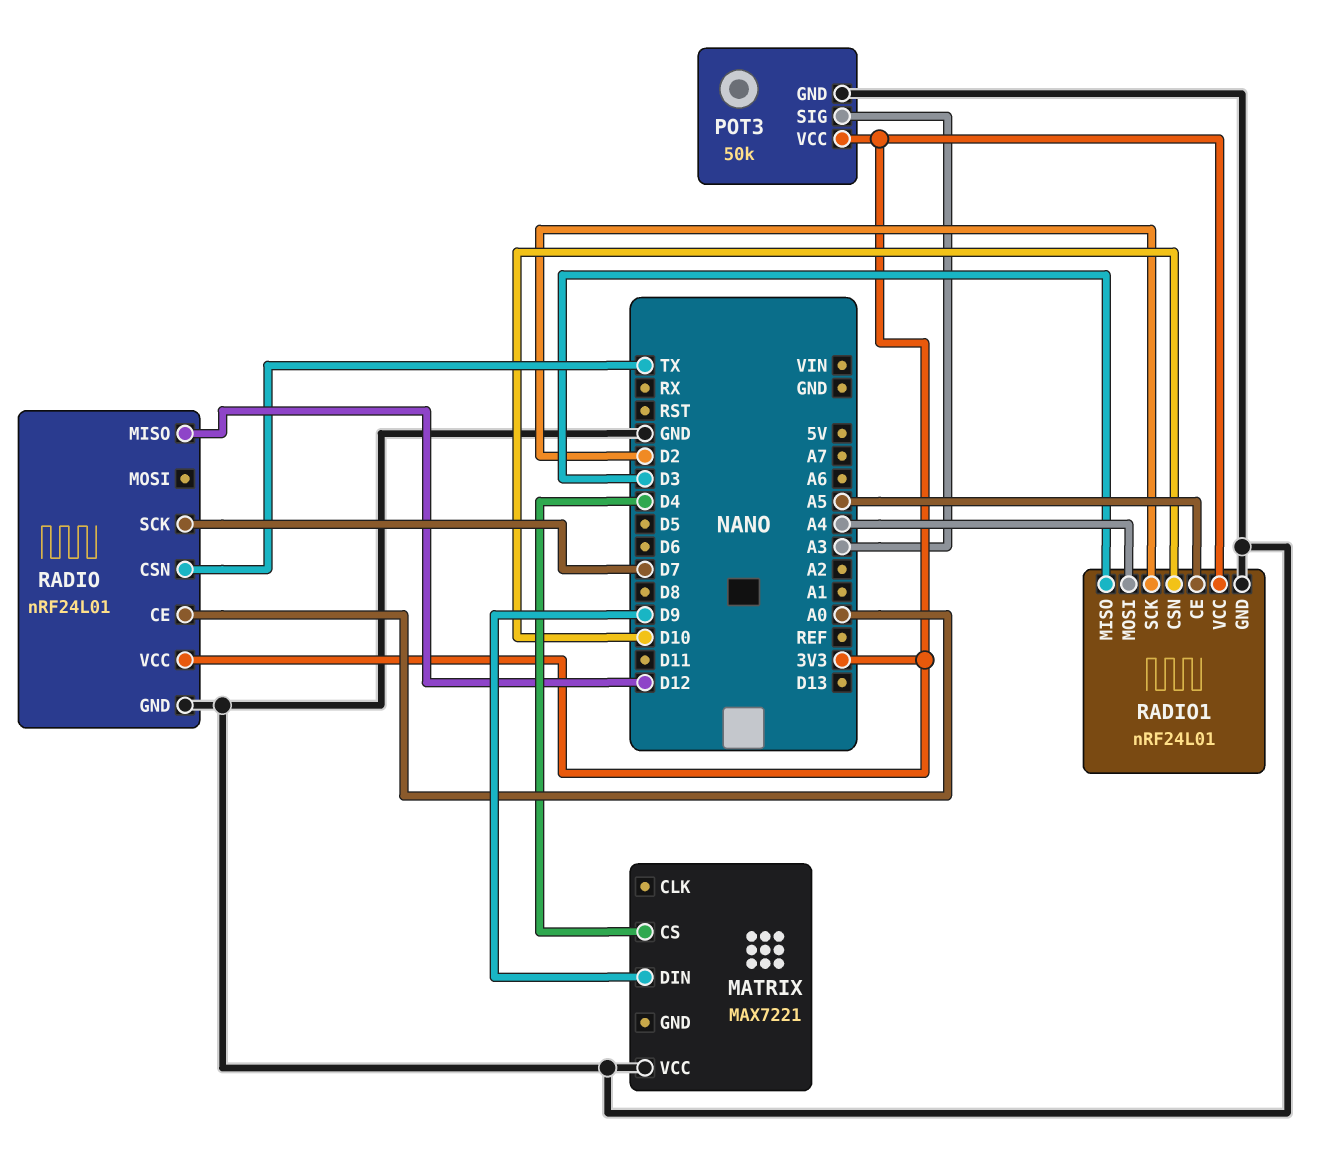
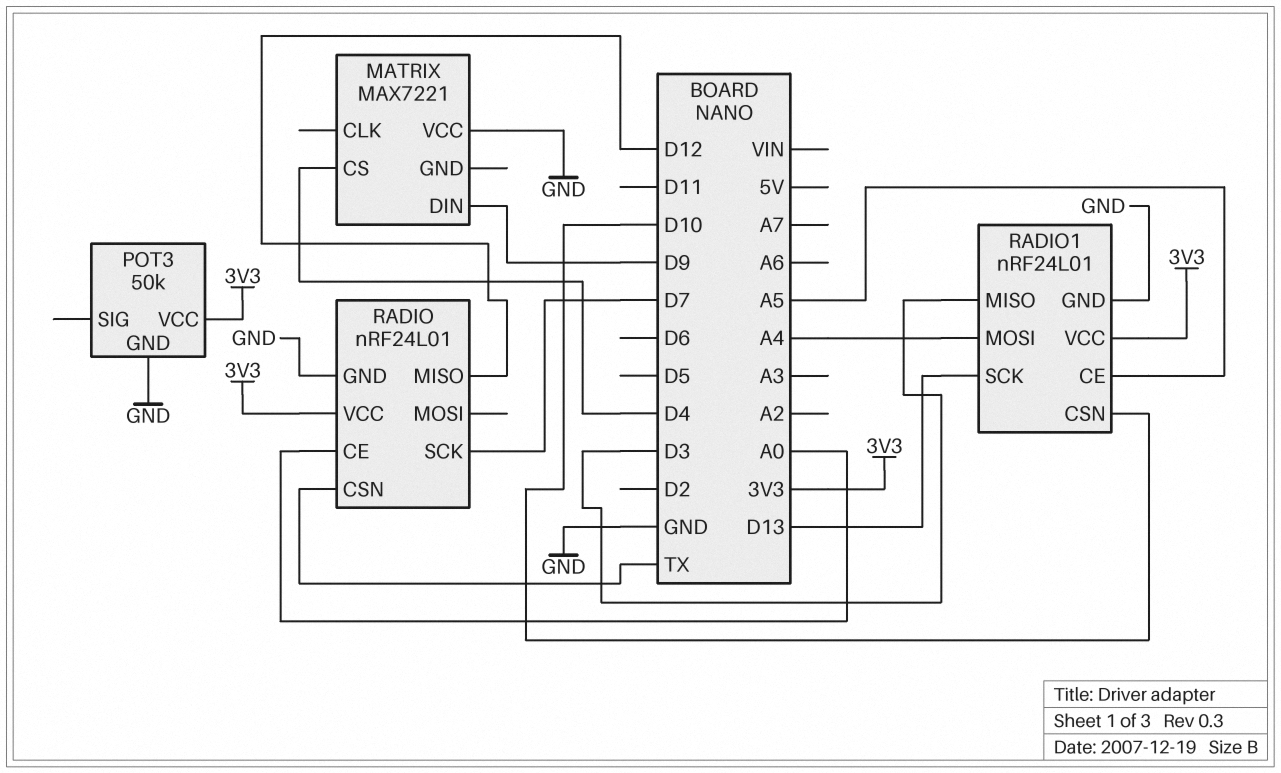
POT3 pin SIG: A3 -> none
RADIO1 pin SCK: D2 -> D13

